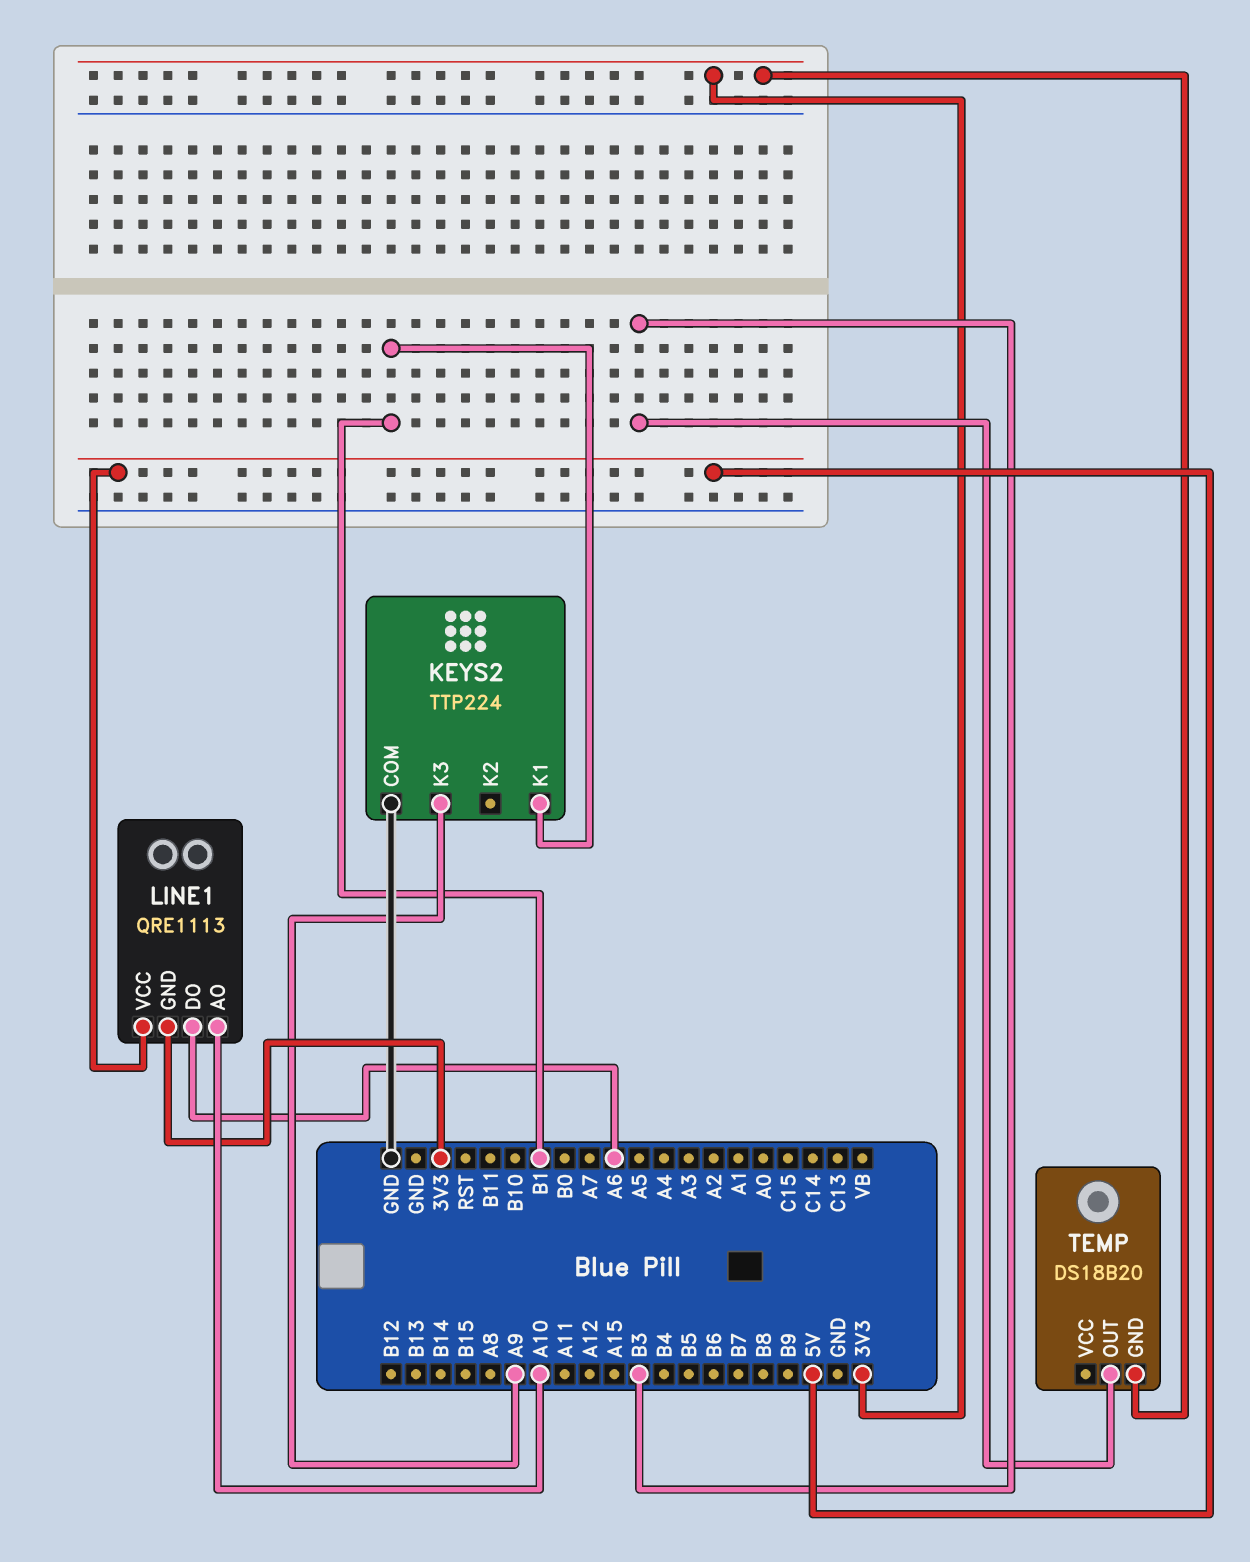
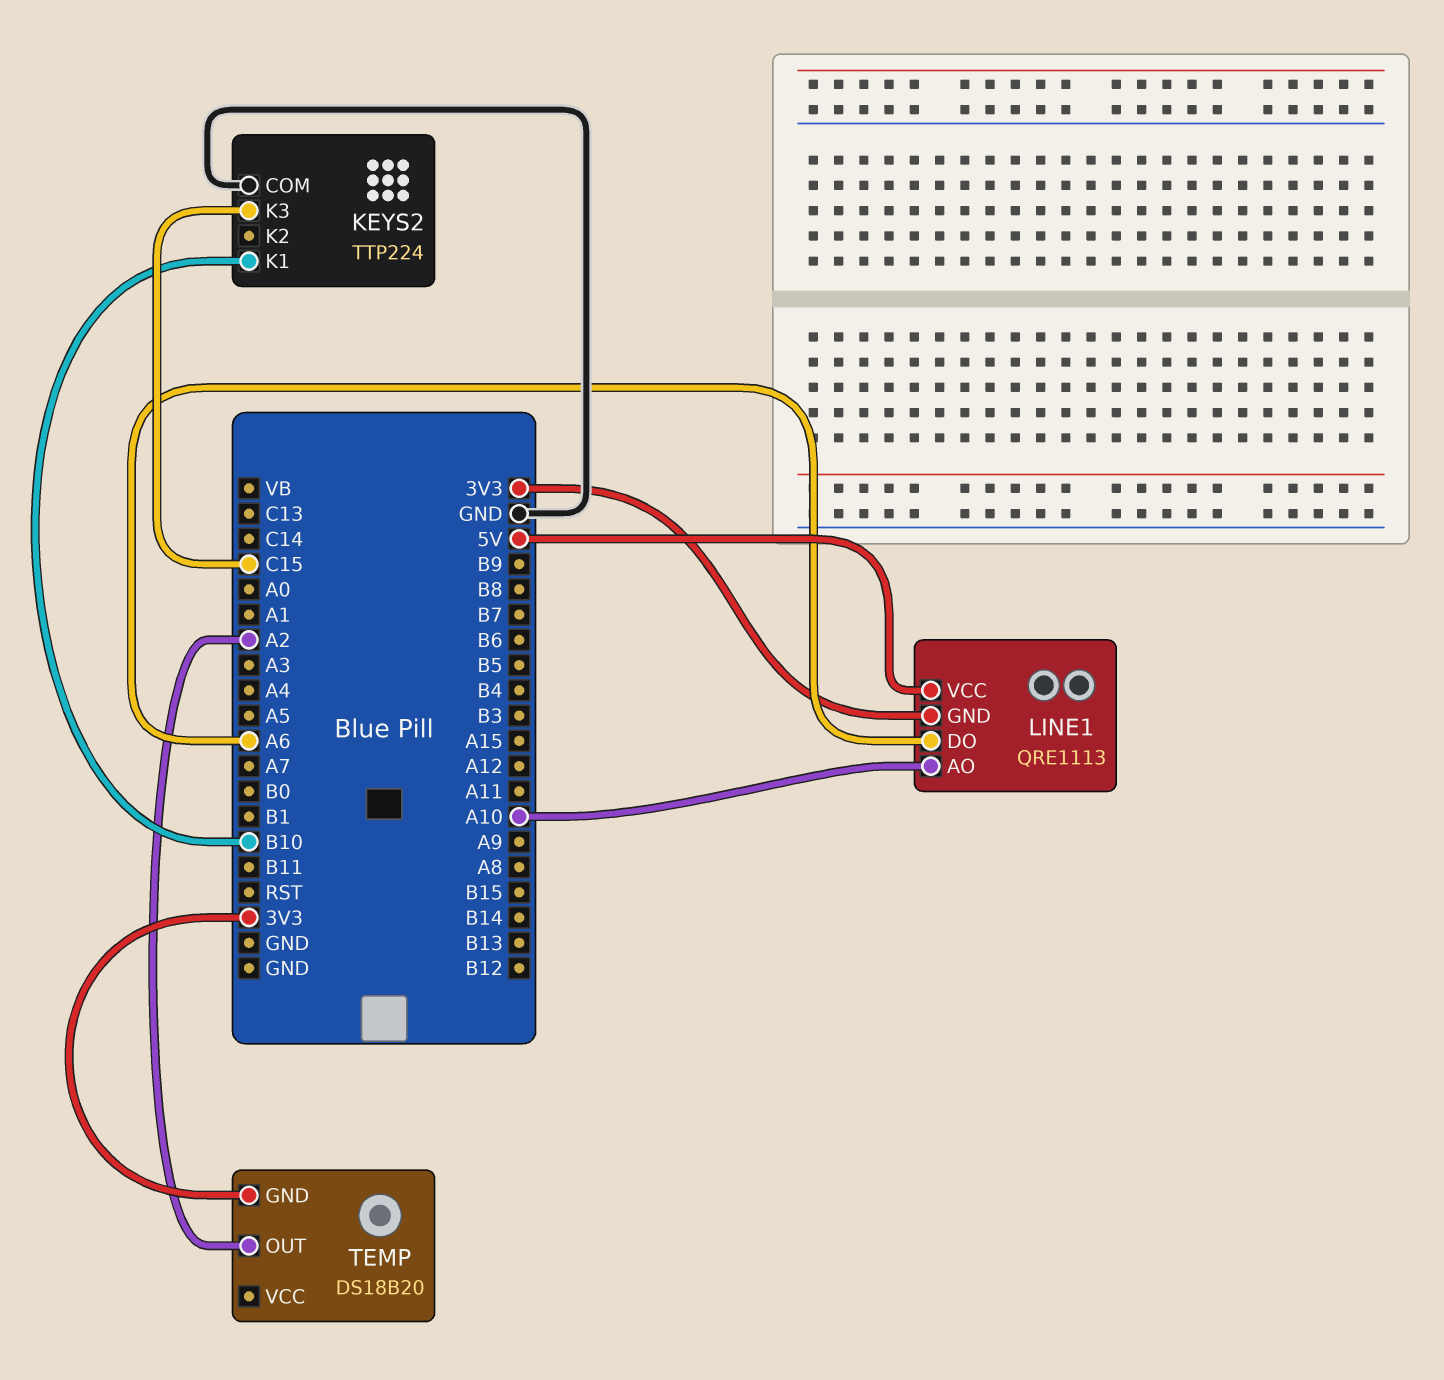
KEYS2 pin K1: B1 -> B10
KEYS2 pin K3: A9 -> C15
TEMP pin OUT: B3 -> A2

